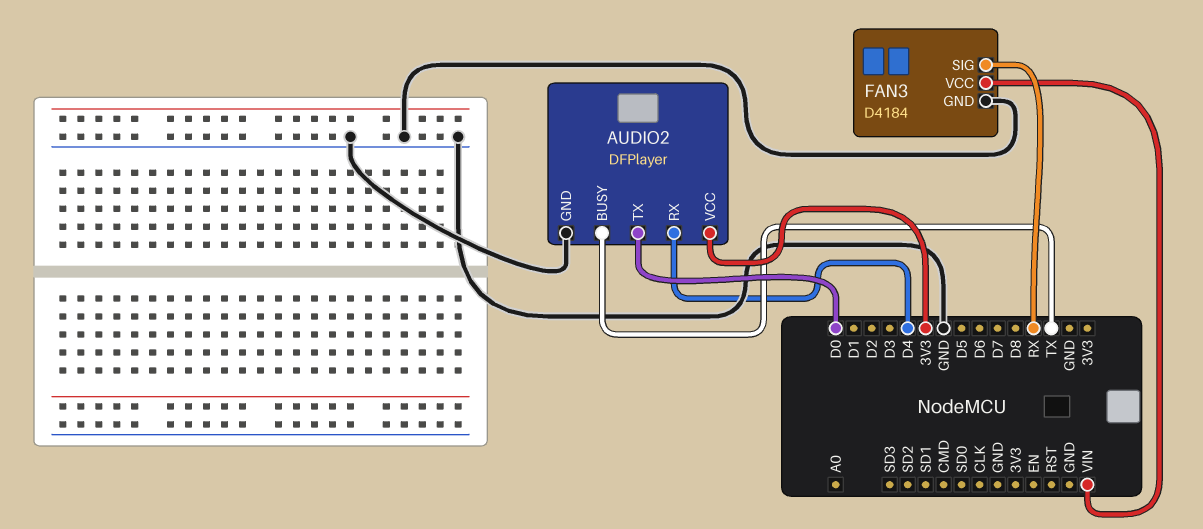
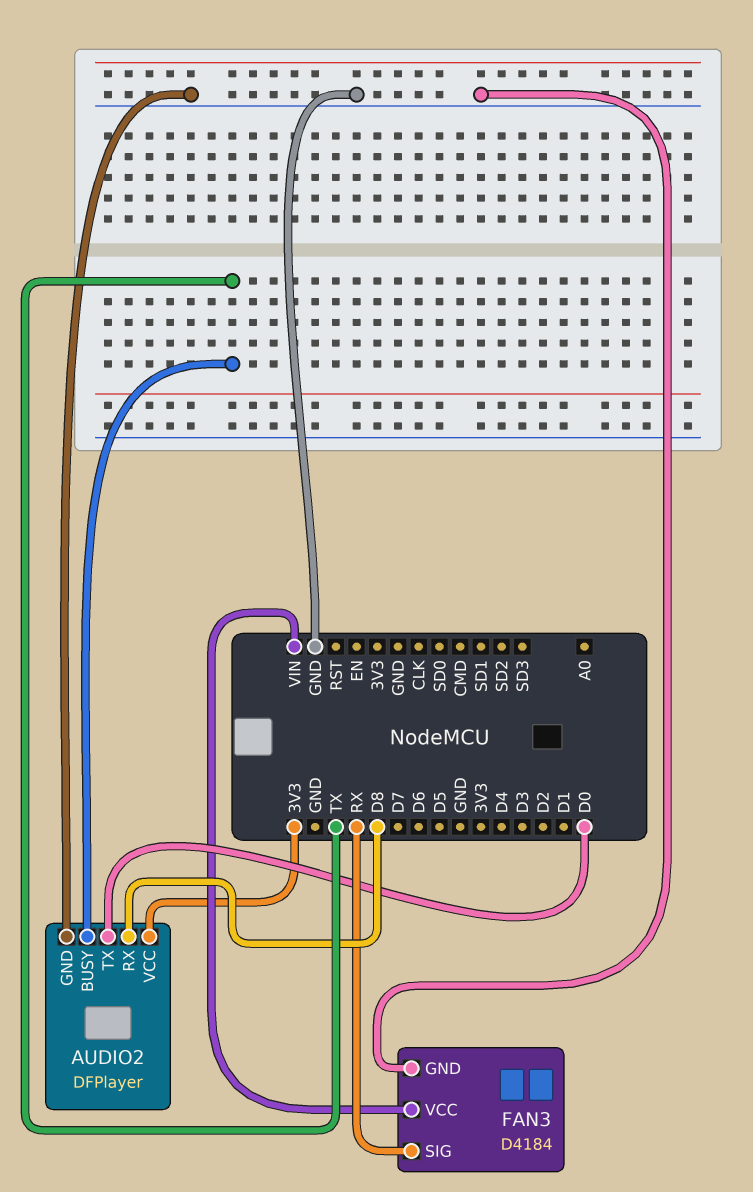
AUDIO2 pin RX: D4 -> D8

